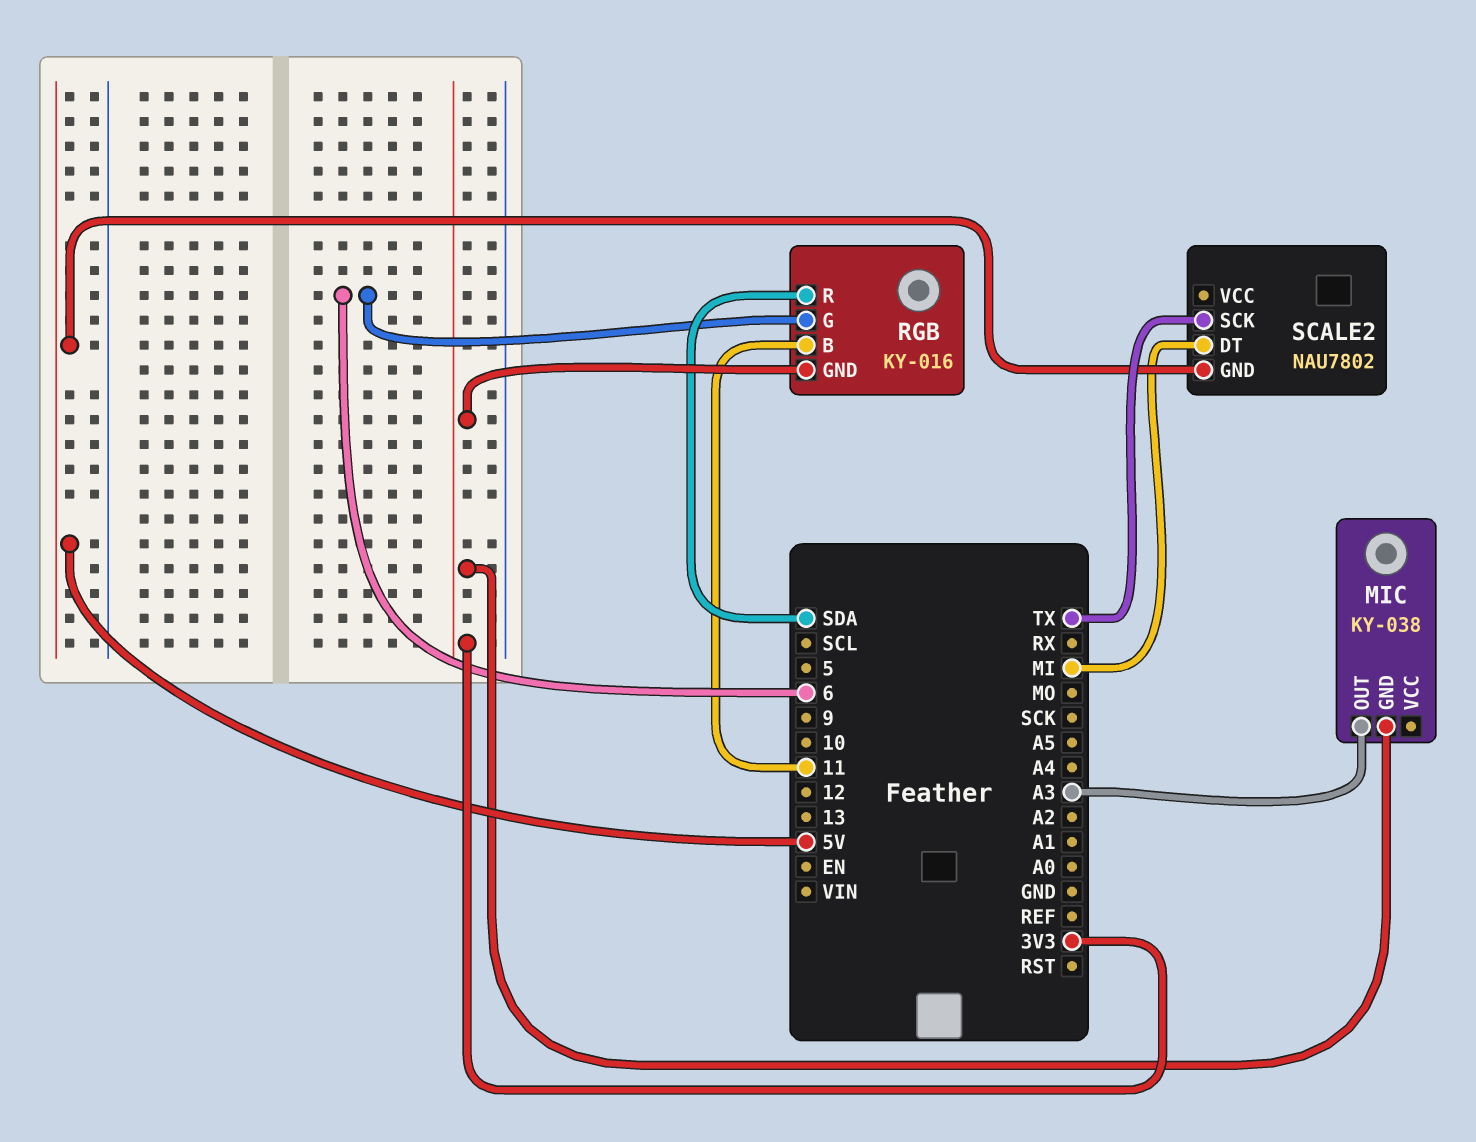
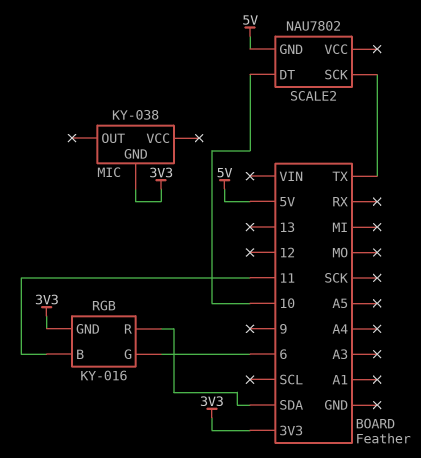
MIC pin OUT: A3 -> none
SCALE2 pin DT: MI -> 10

